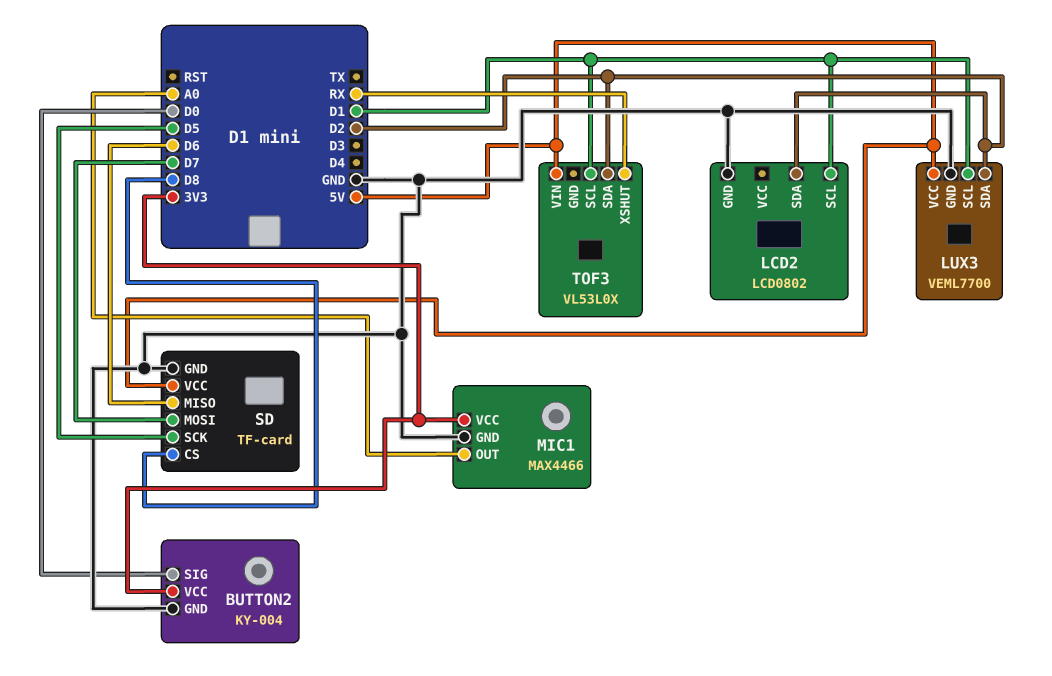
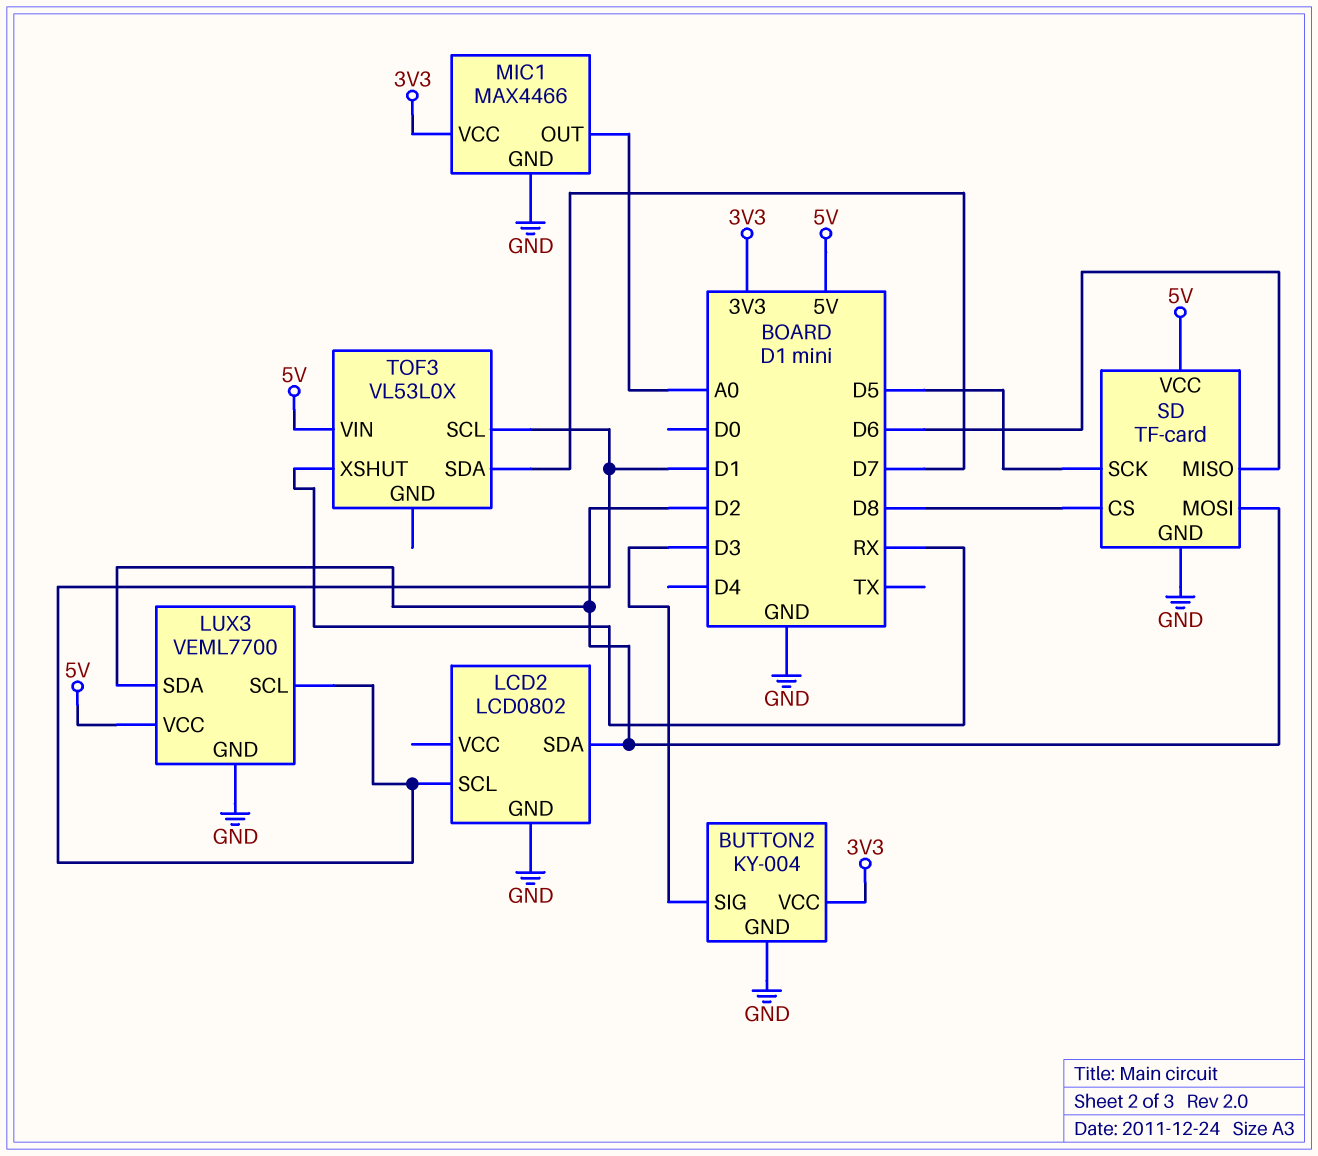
BUTTON2 pin SIG: D0 -> D3
SD pin MOSI: D7 -> D2
TOF3 pin SDA: D2 -> D7

